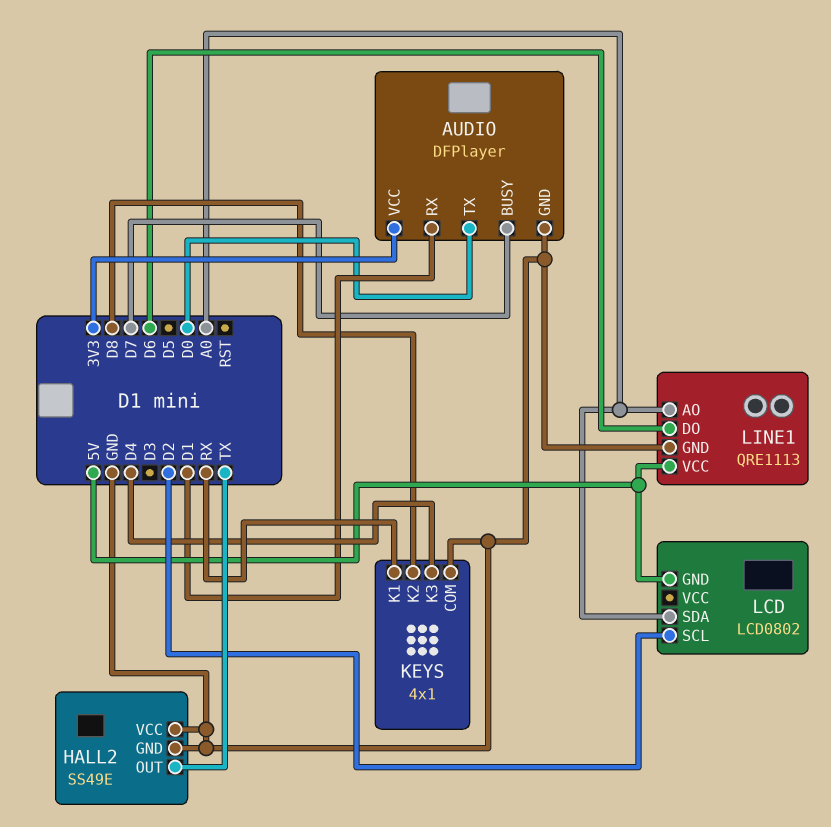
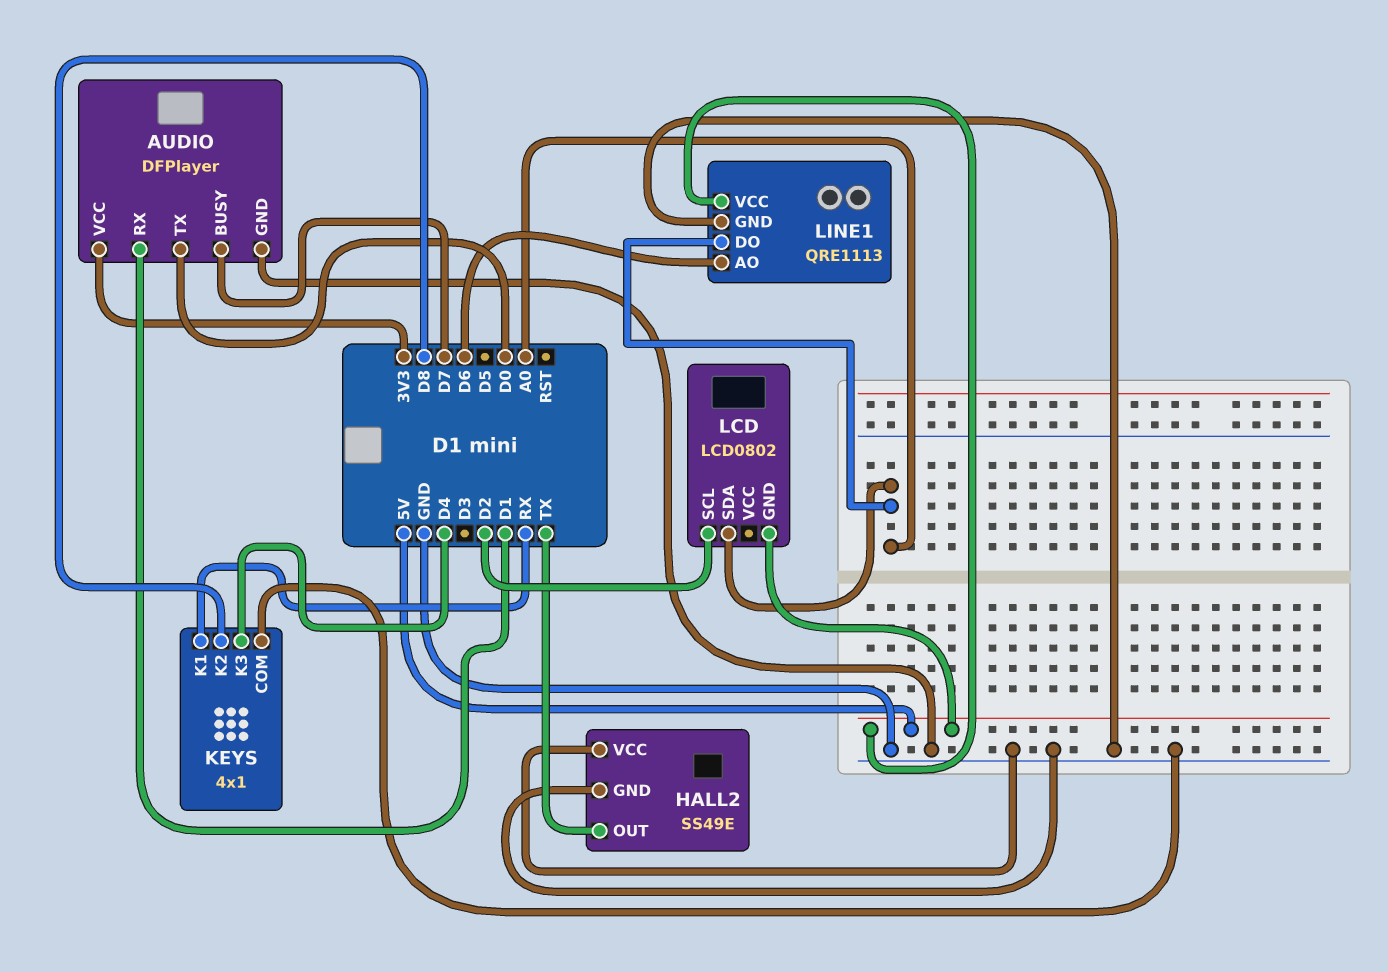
LINE1 pin AO: A0 -> D6
LINE1 pin DO: D6 -> A0

